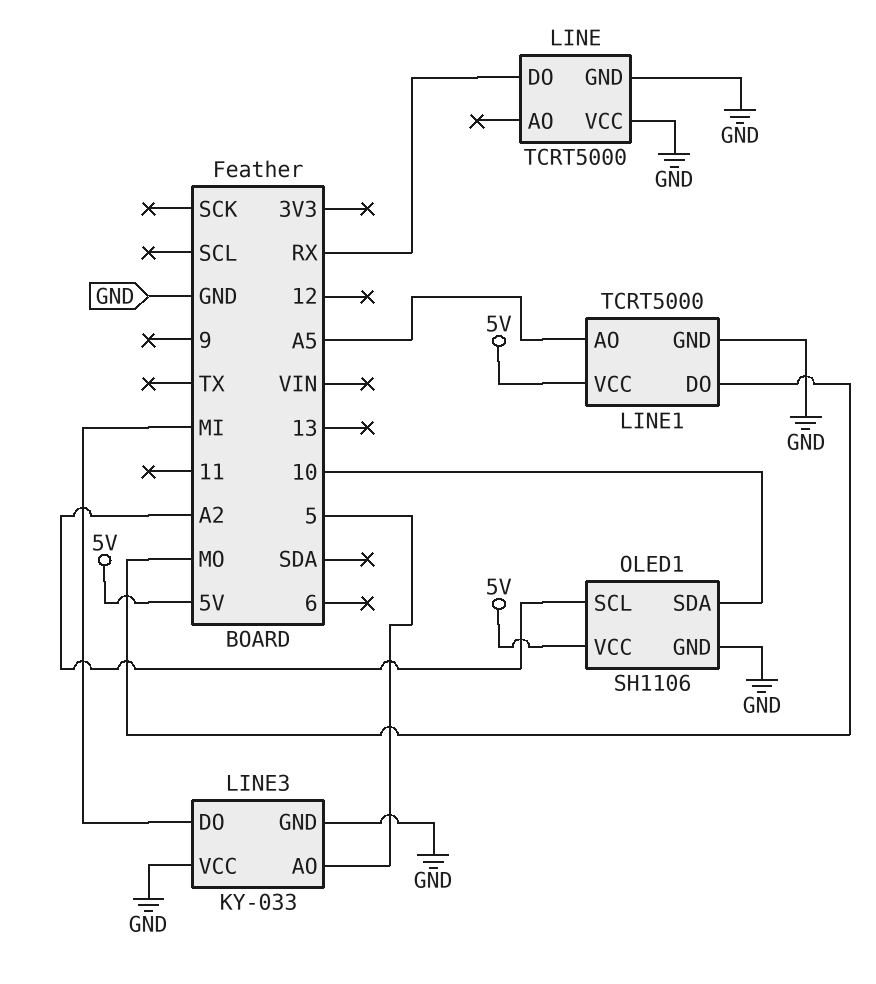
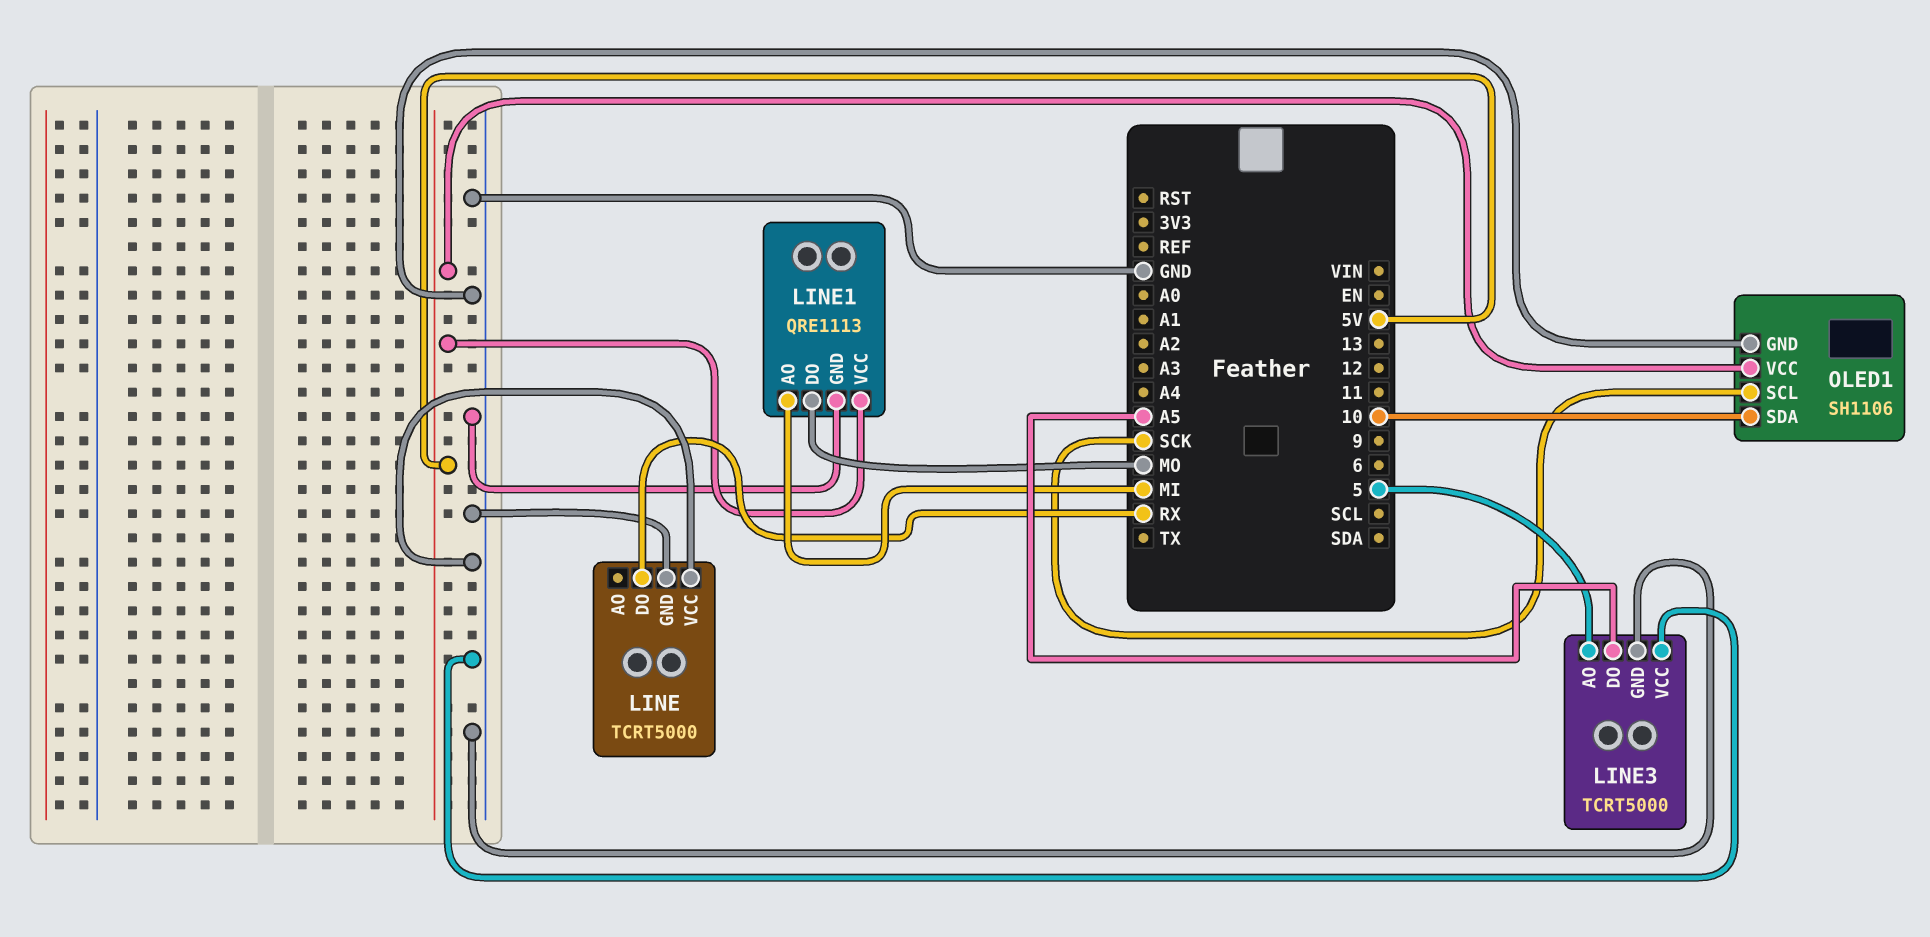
LINE1: TCRT5000 -> QRE1113
LINE1 pin AO: A5 -> MI
LINE3: KY-033 -> TCRT5000
LINE3 pin DO: MI -> A5
OLED1 pin SCL: A2 -> SCK

